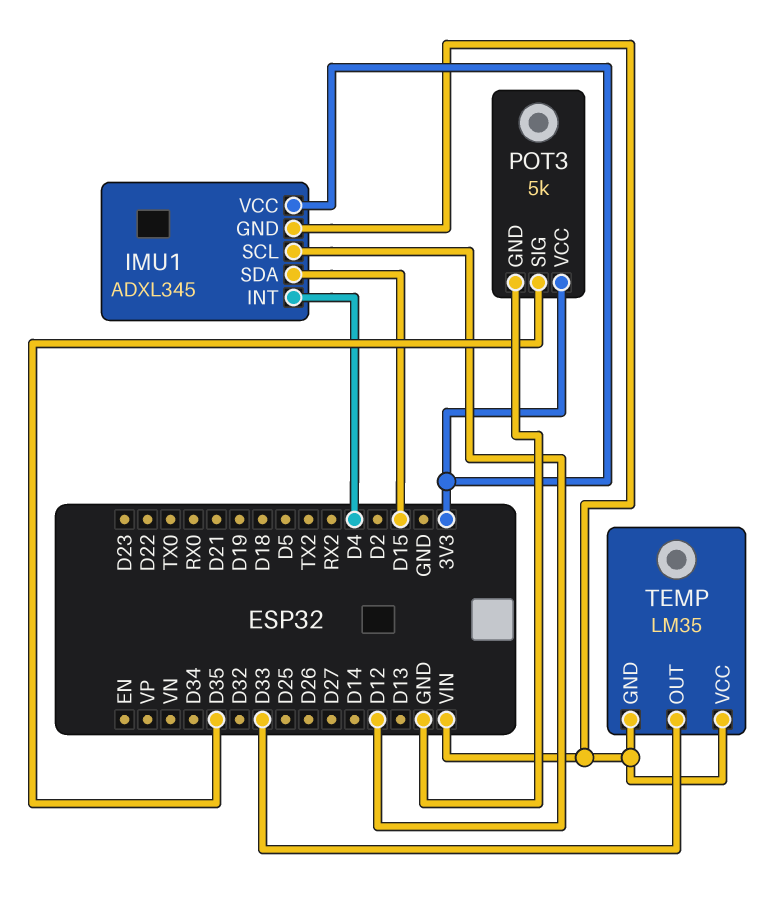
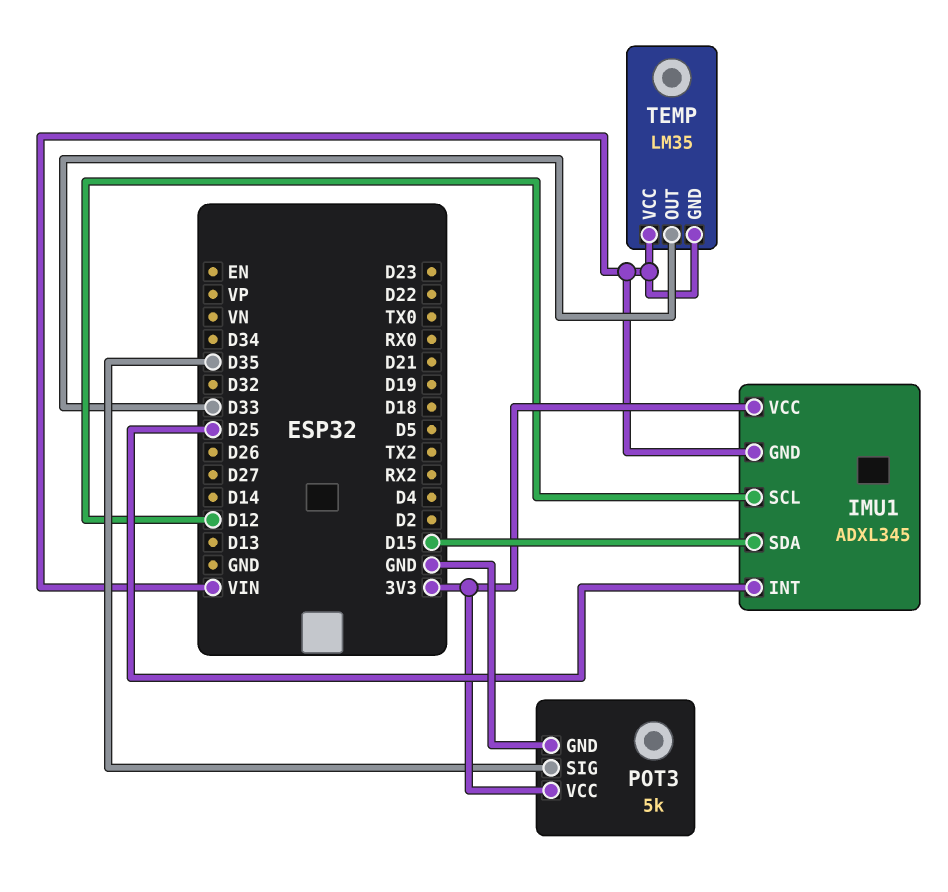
IMU1 pin INT: D4 -> D25

